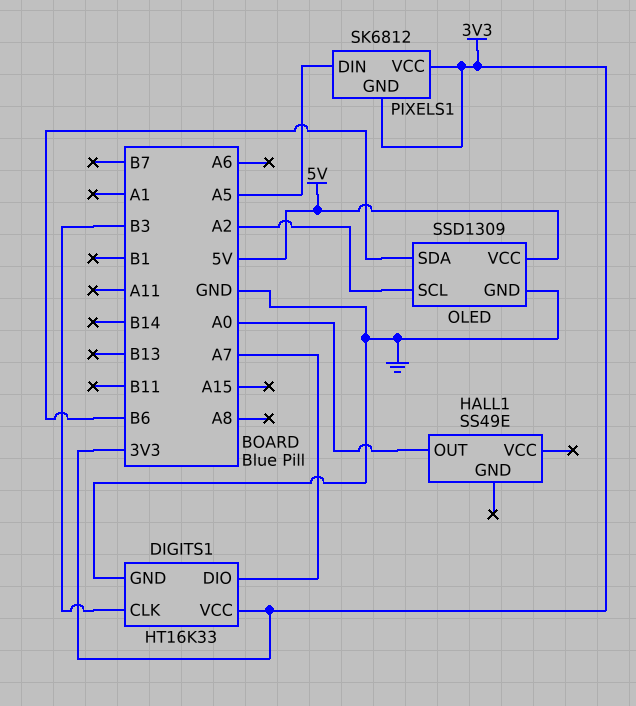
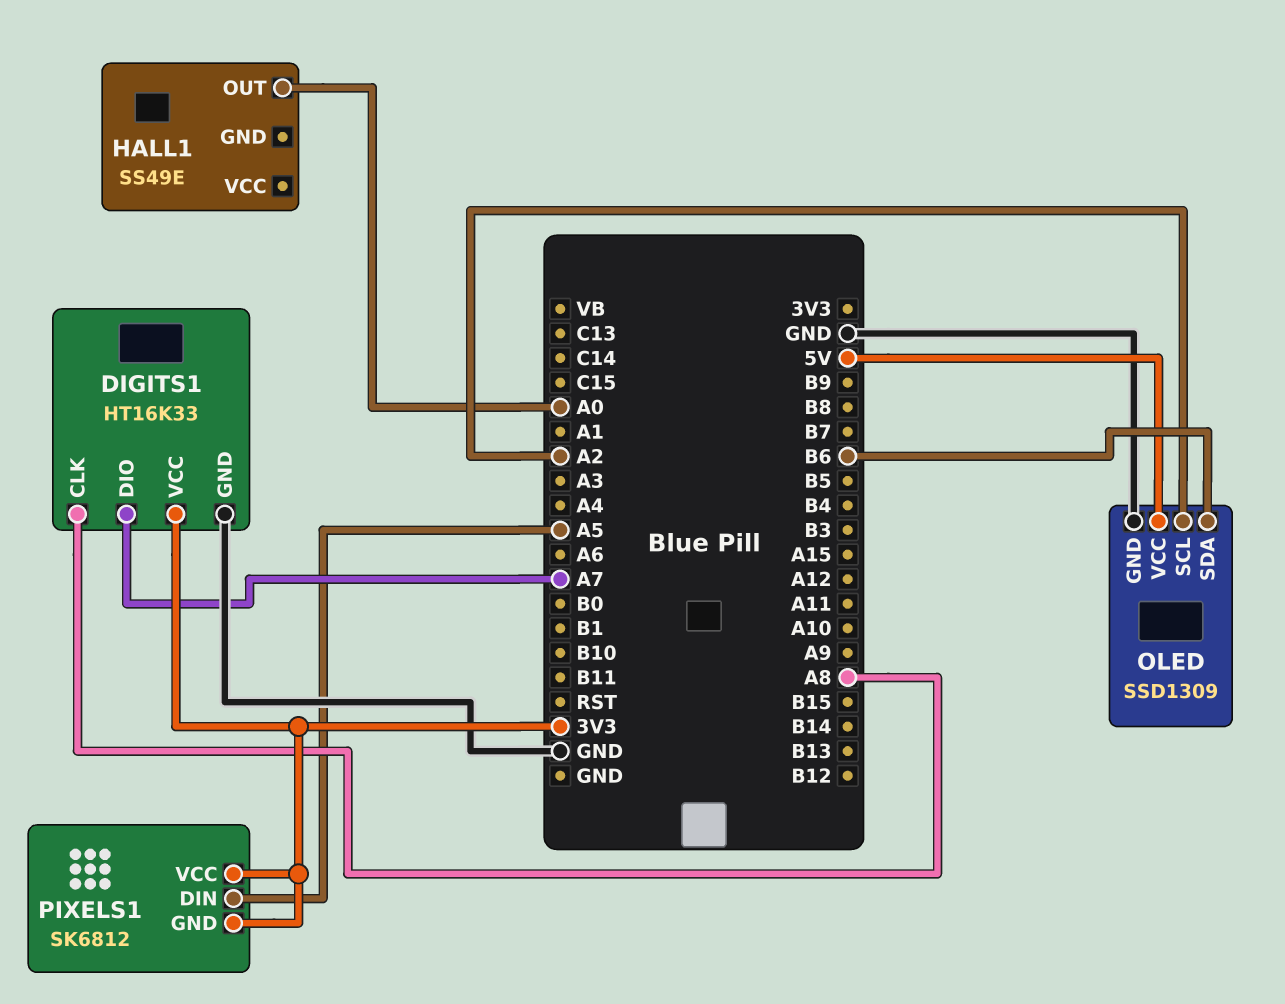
DIGITS1 pin CLK: B3 -> A8

